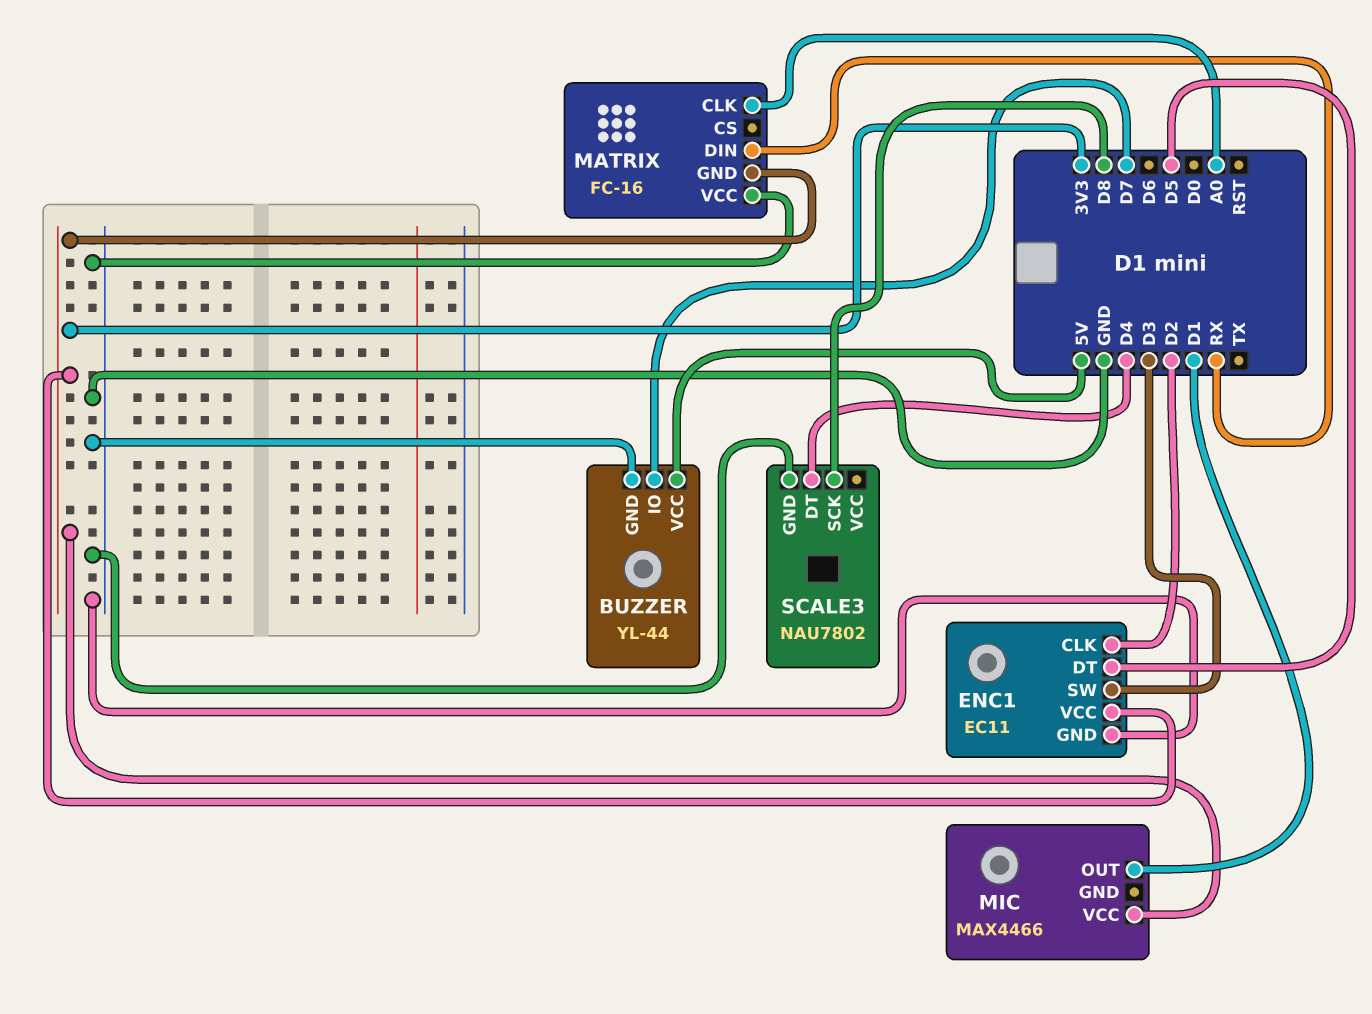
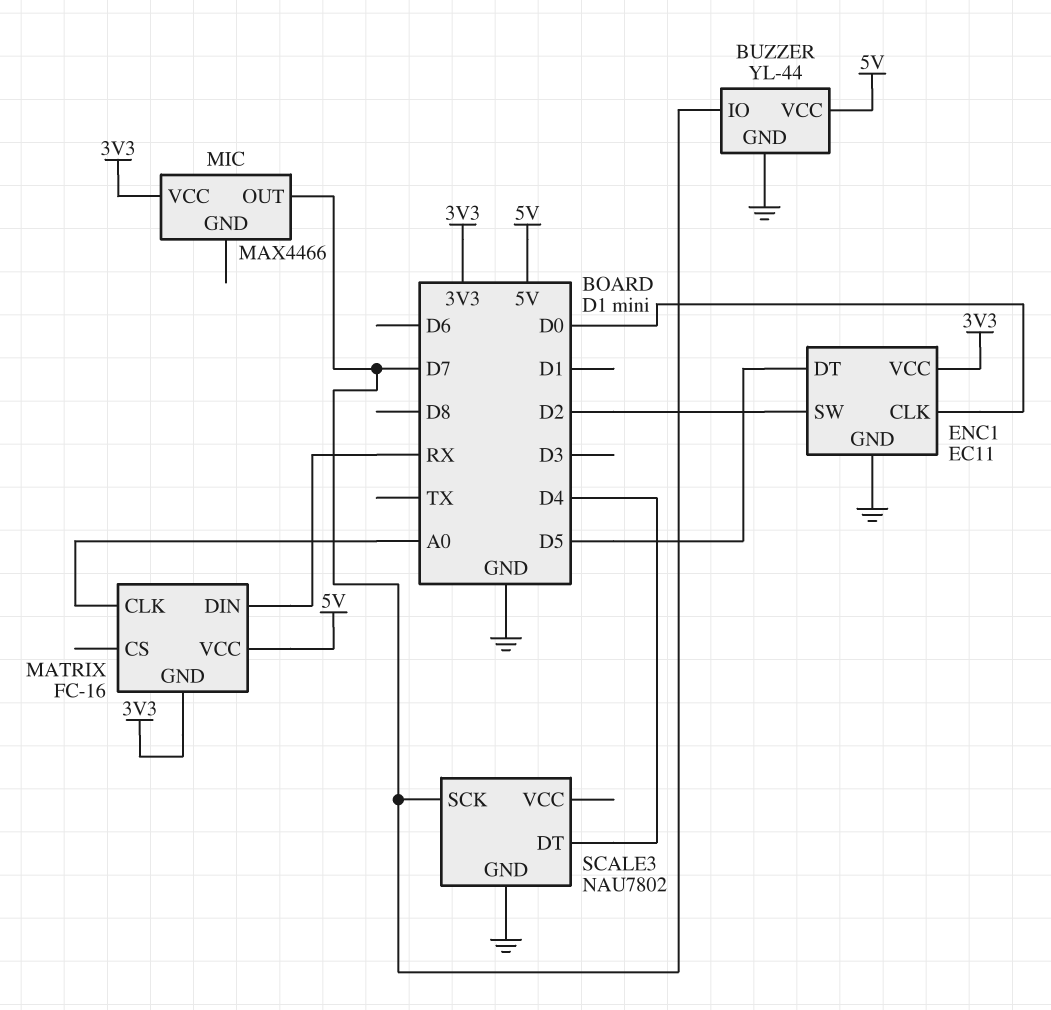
ENC1 pin CLK: D2 -> D0
ENC1 pin SW: D3 -> D2
MATRIX pin VCC: GND -> 5V
MIC pin OUT: D1 -> D7
SCALE3 pin SCK: D8 -> D7

